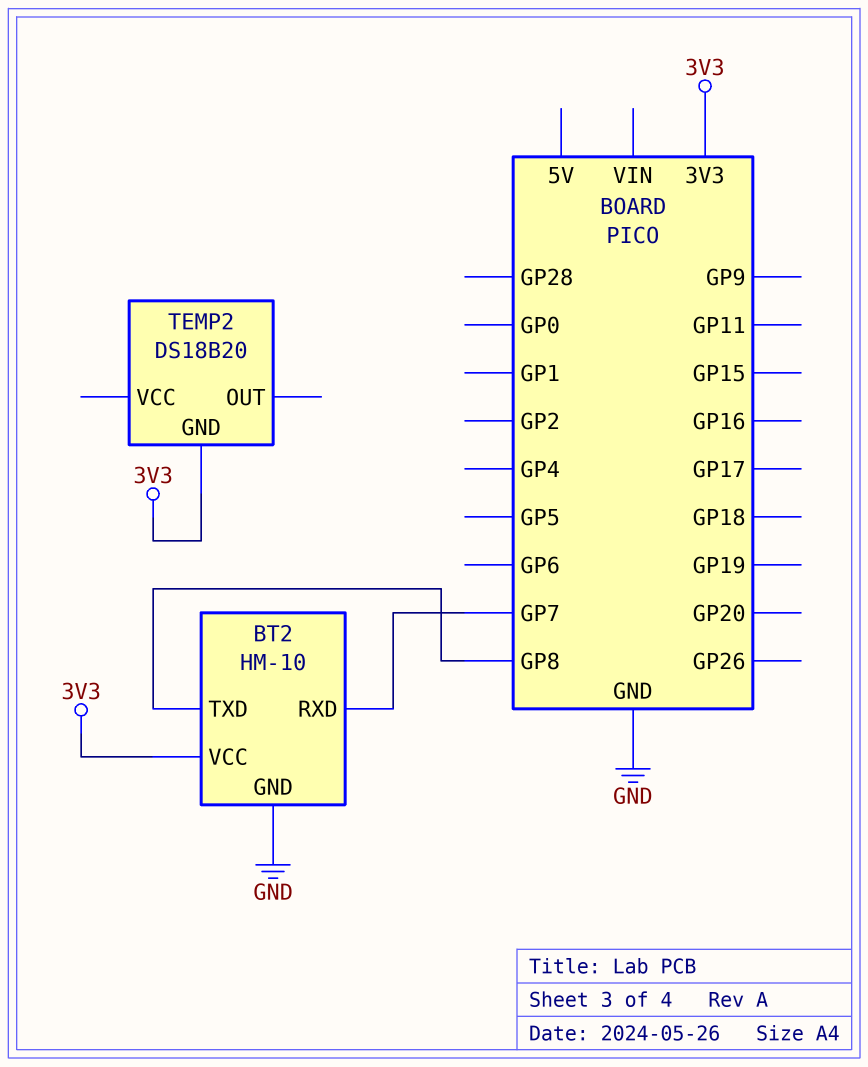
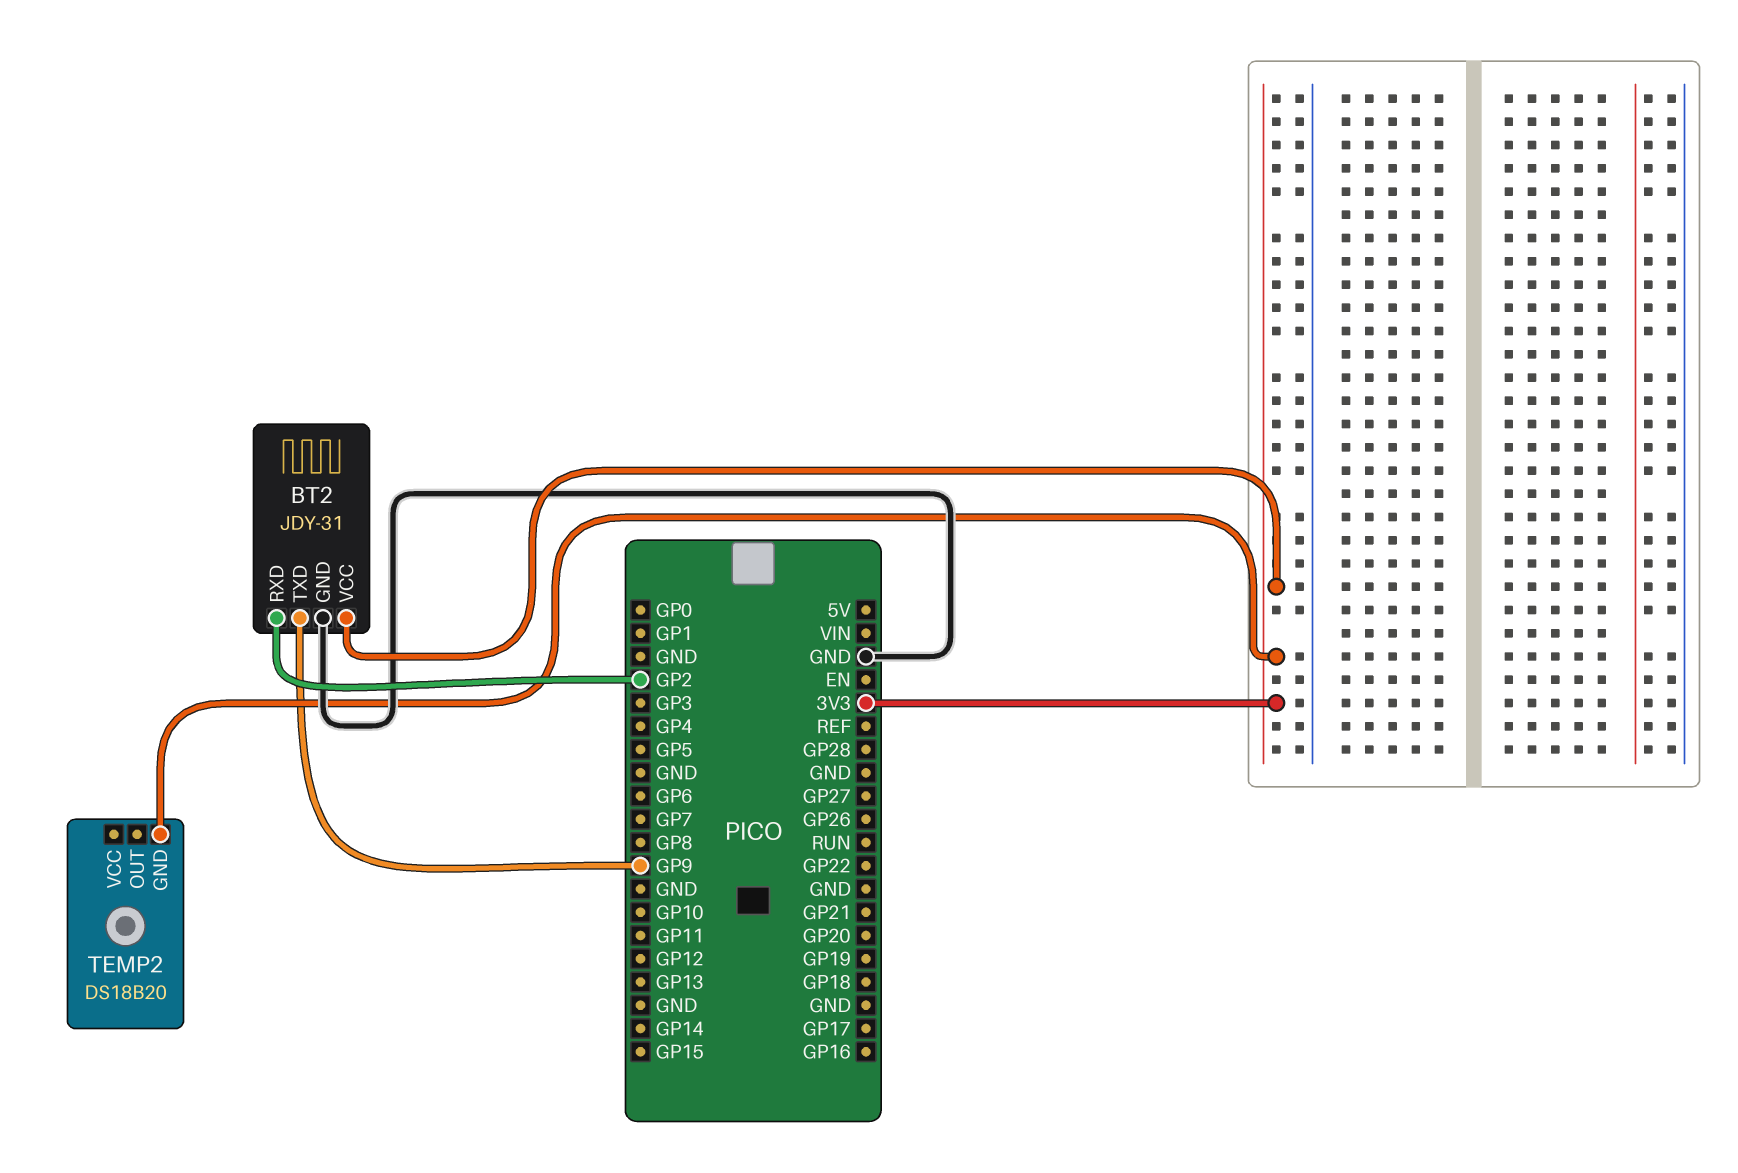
BT2: HM-10 -> JDY-31
BT2 pin RXD: GP7 -> GP2
BT2 pin TXD: GP8 -> GP9

